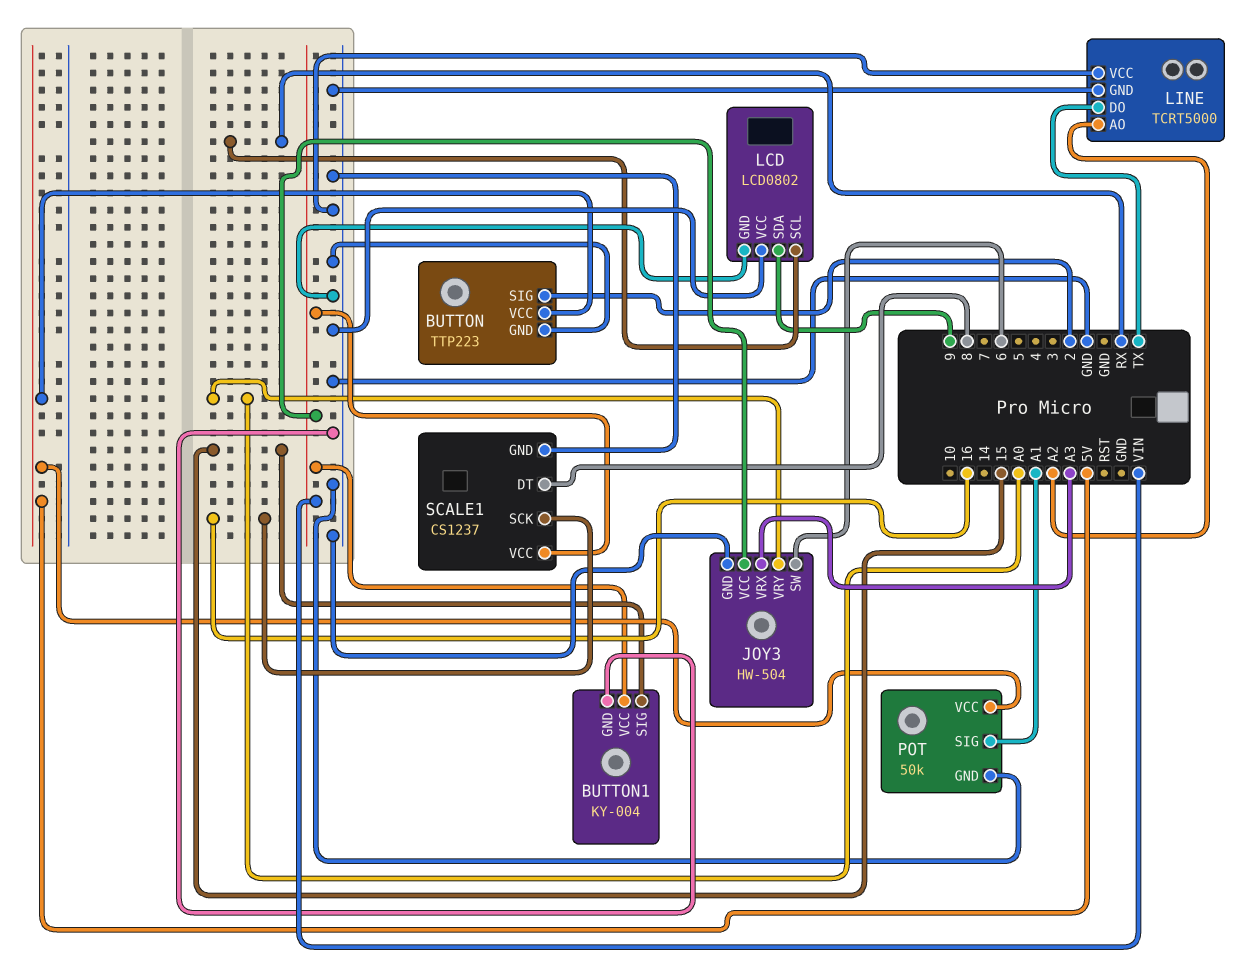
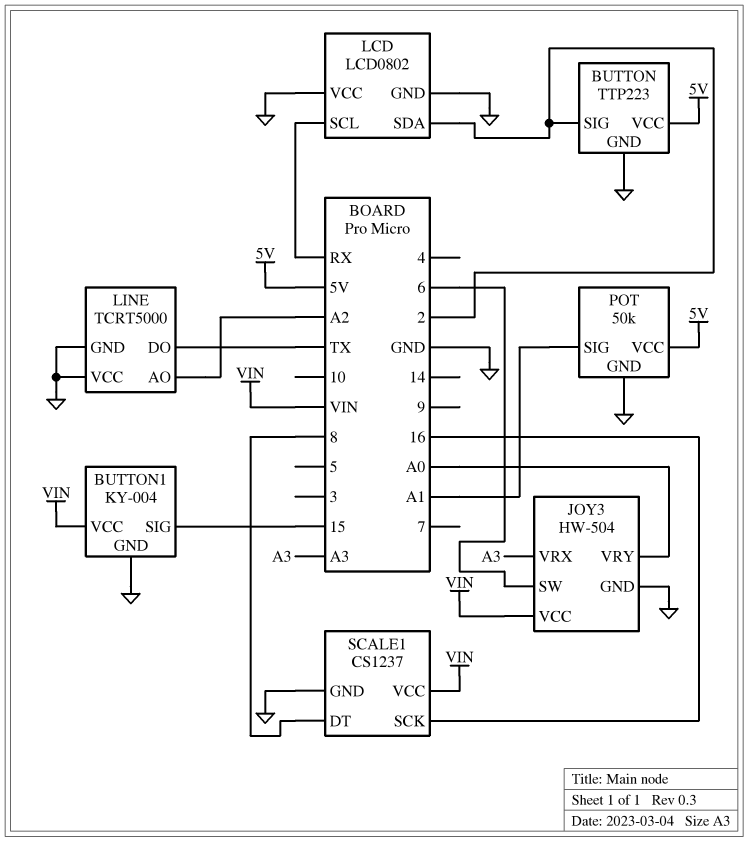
LCD pin SDA: 9 -> 2

